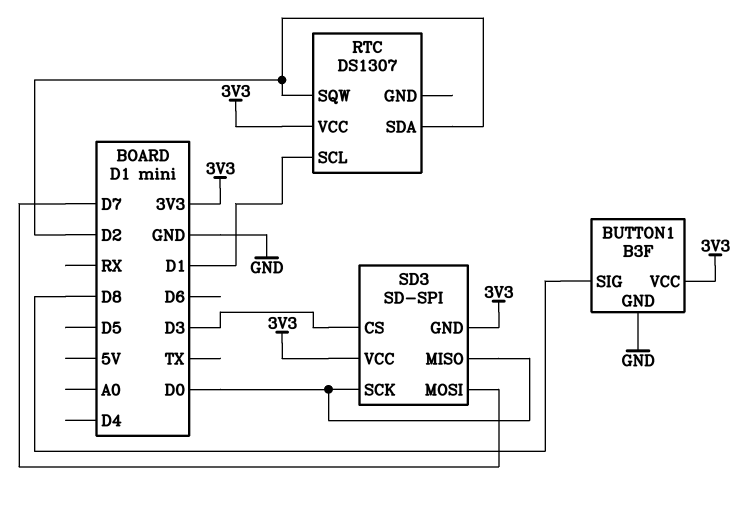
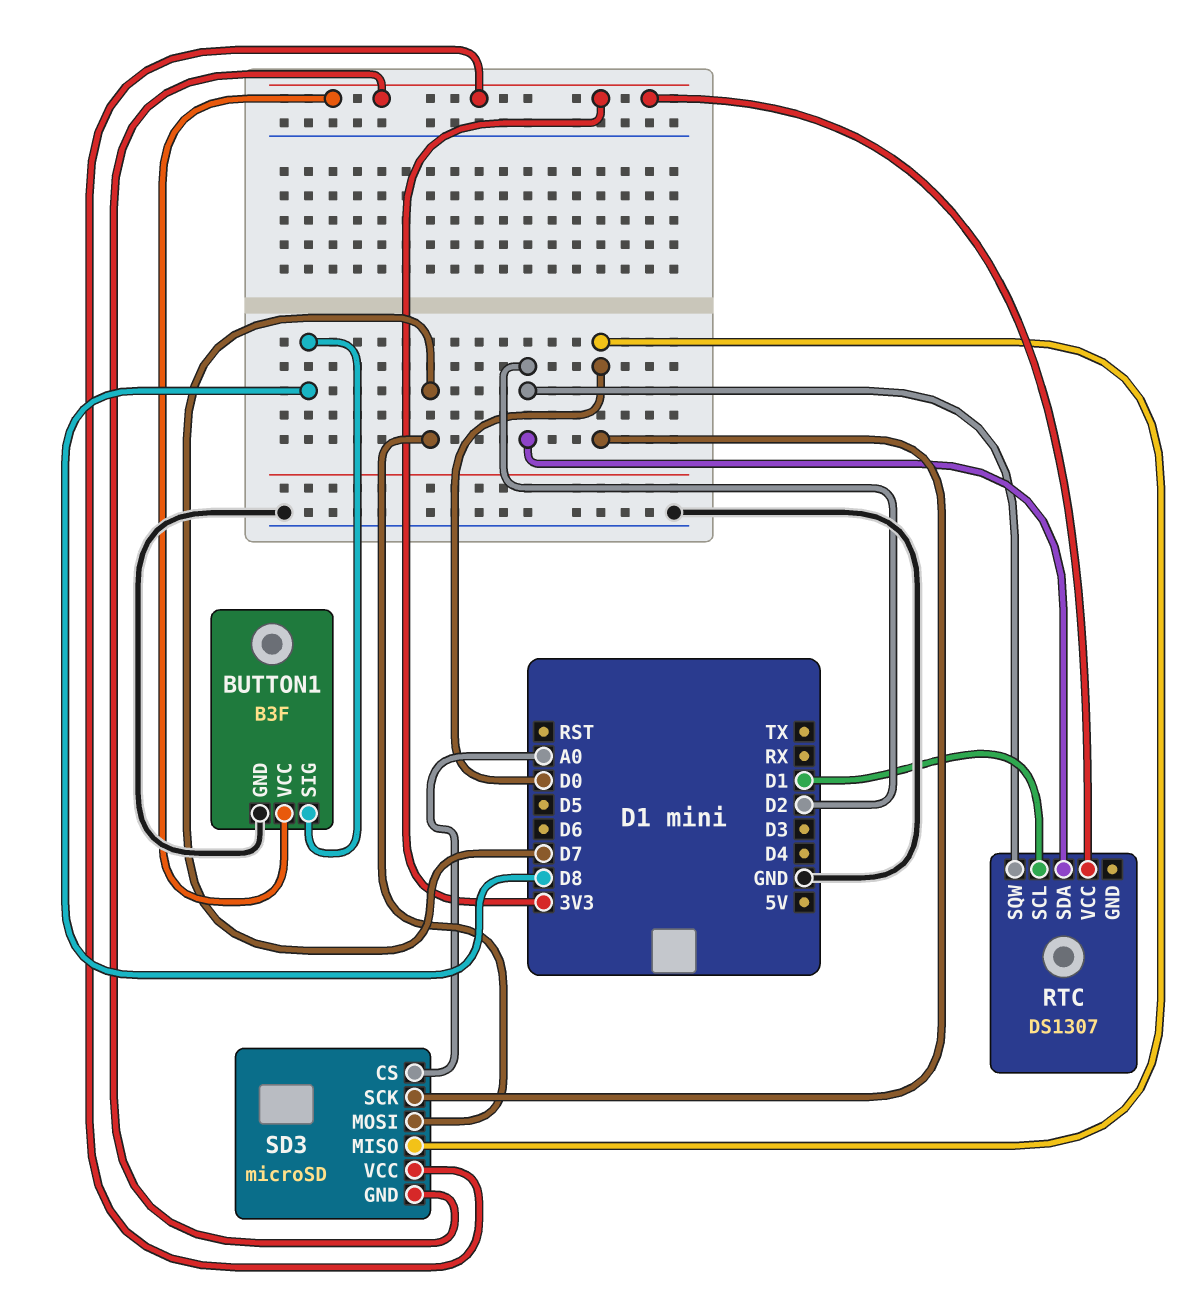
SD3: SD-SPI -> microSD
SD3 pin CS: D3 -> A0

